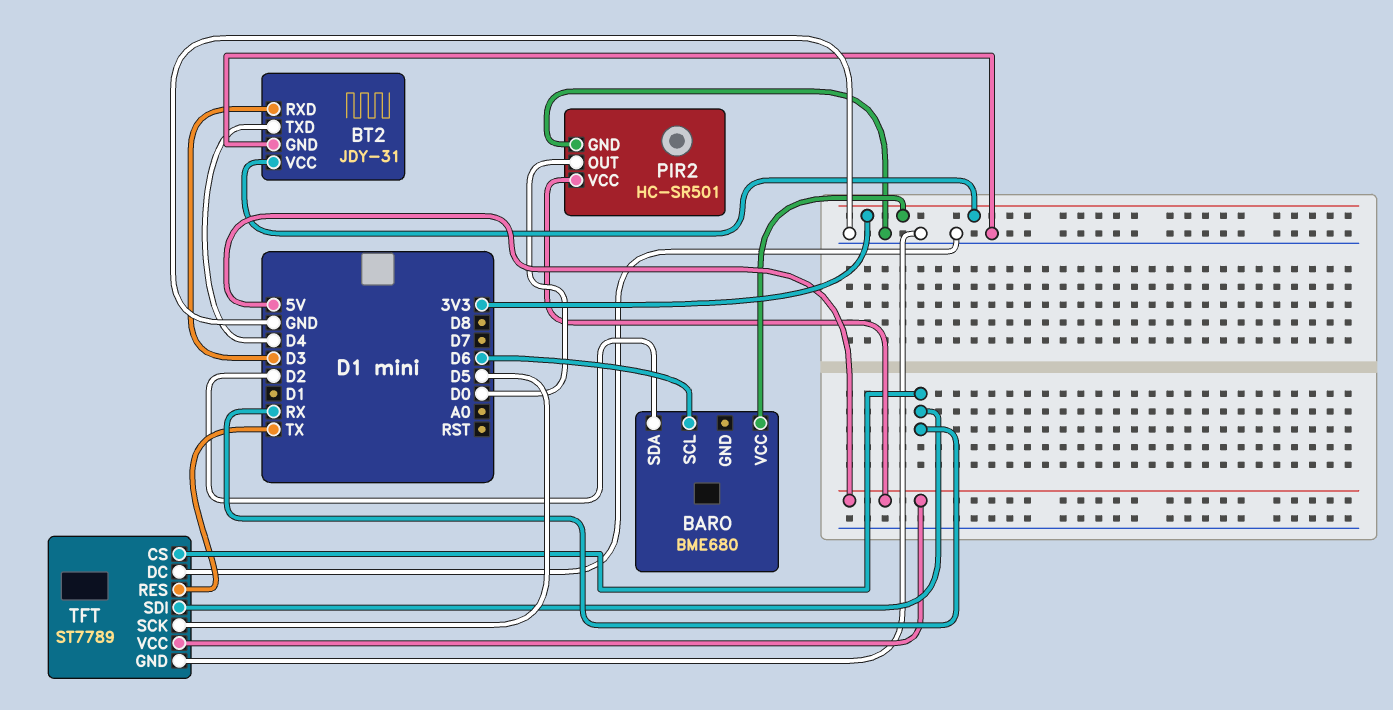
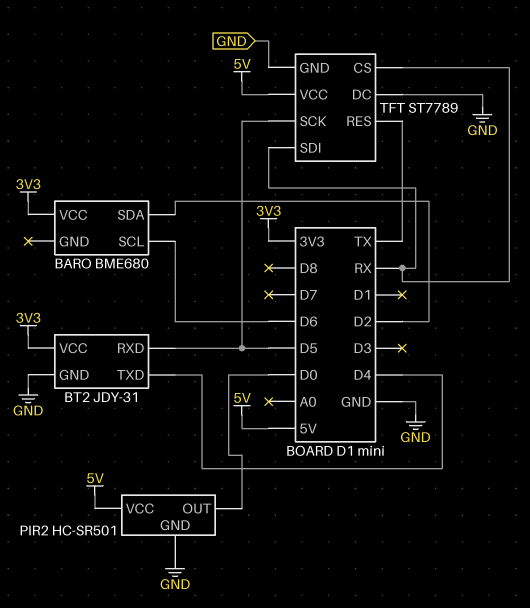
BT2 pin RXD: D3 -> D5

